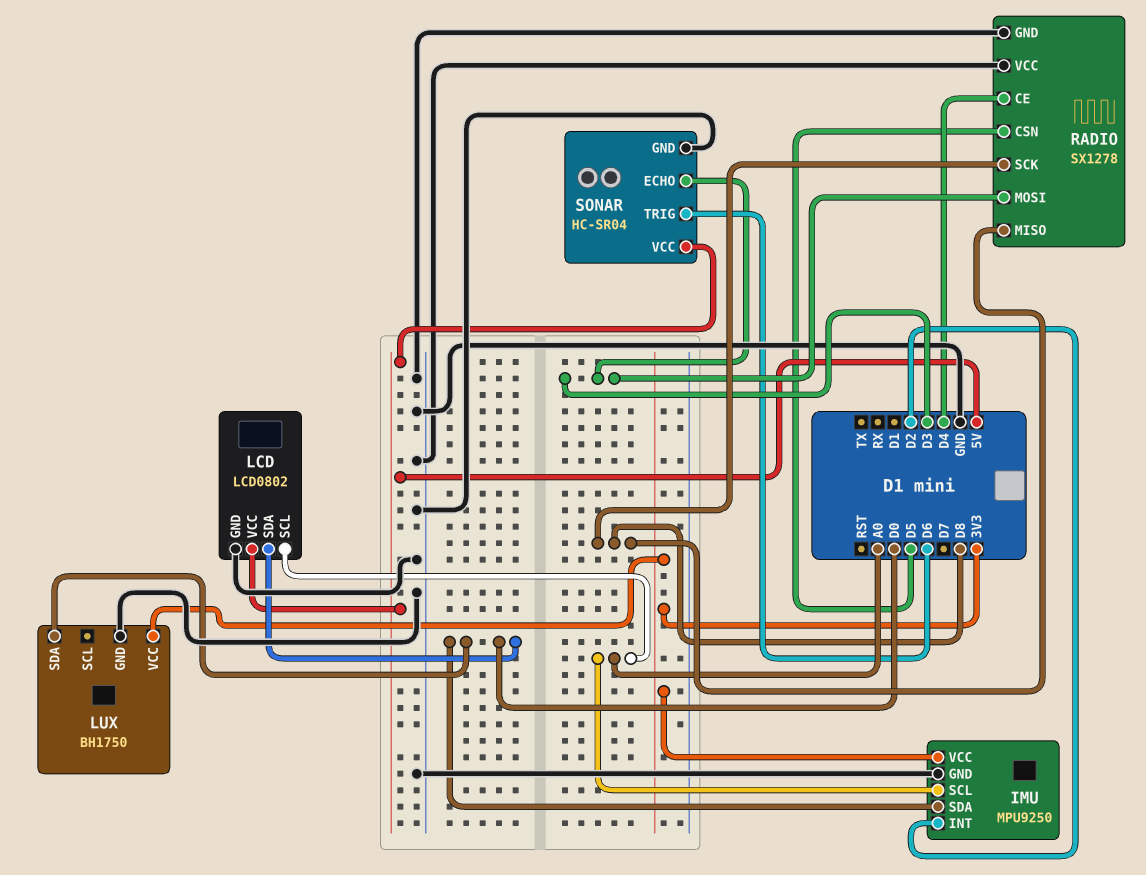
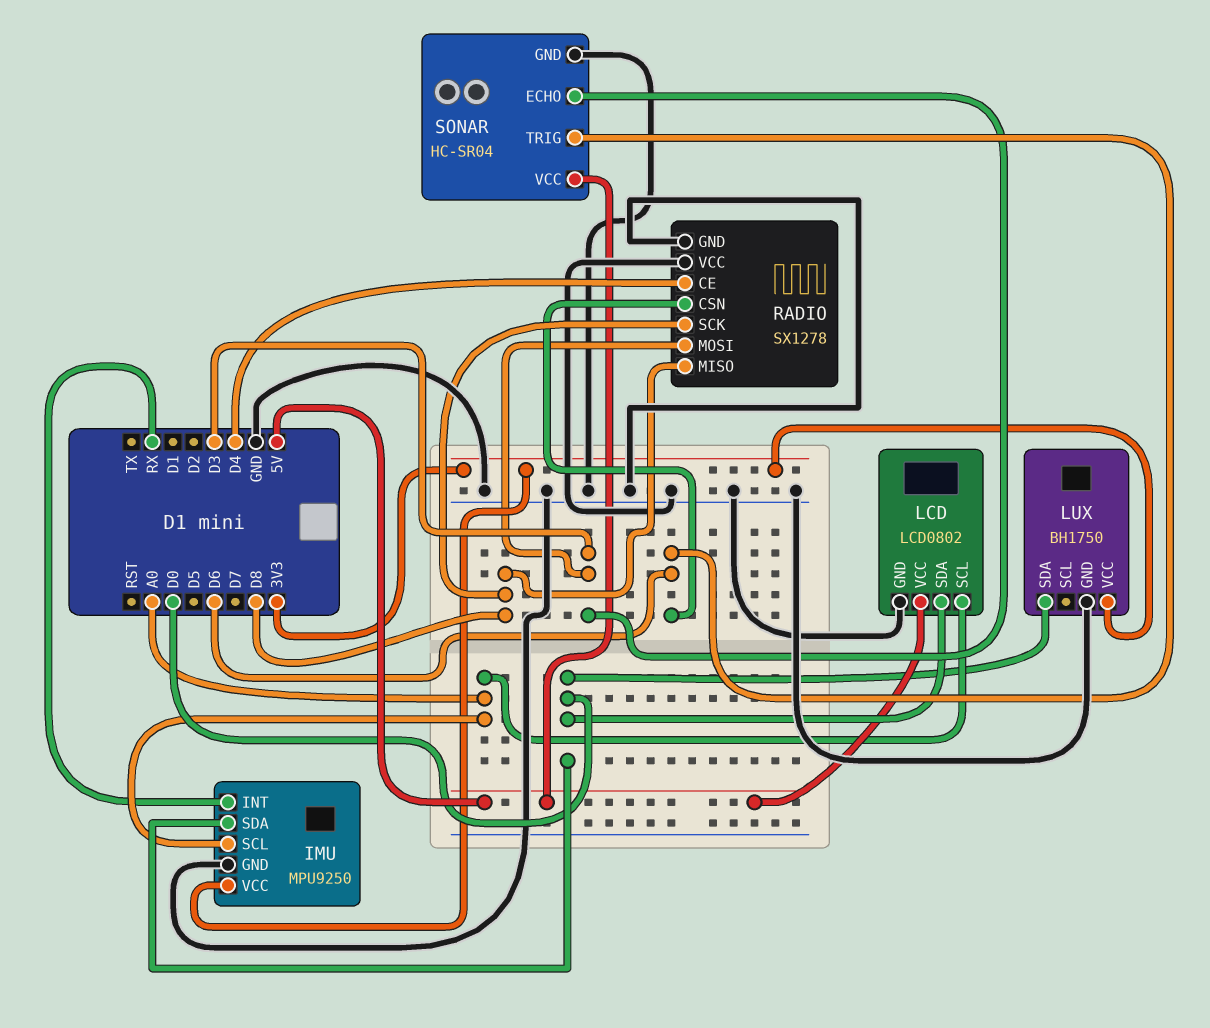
IMU pin INT: D2 -> RX
RADIO pin CSN: D5 -> D6

